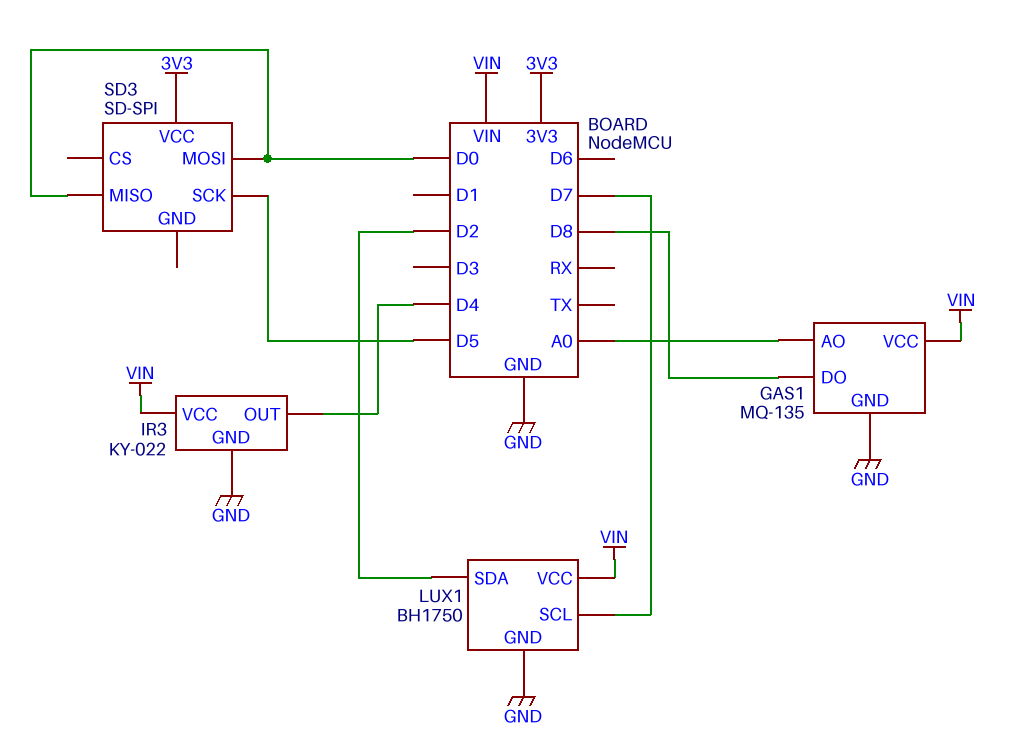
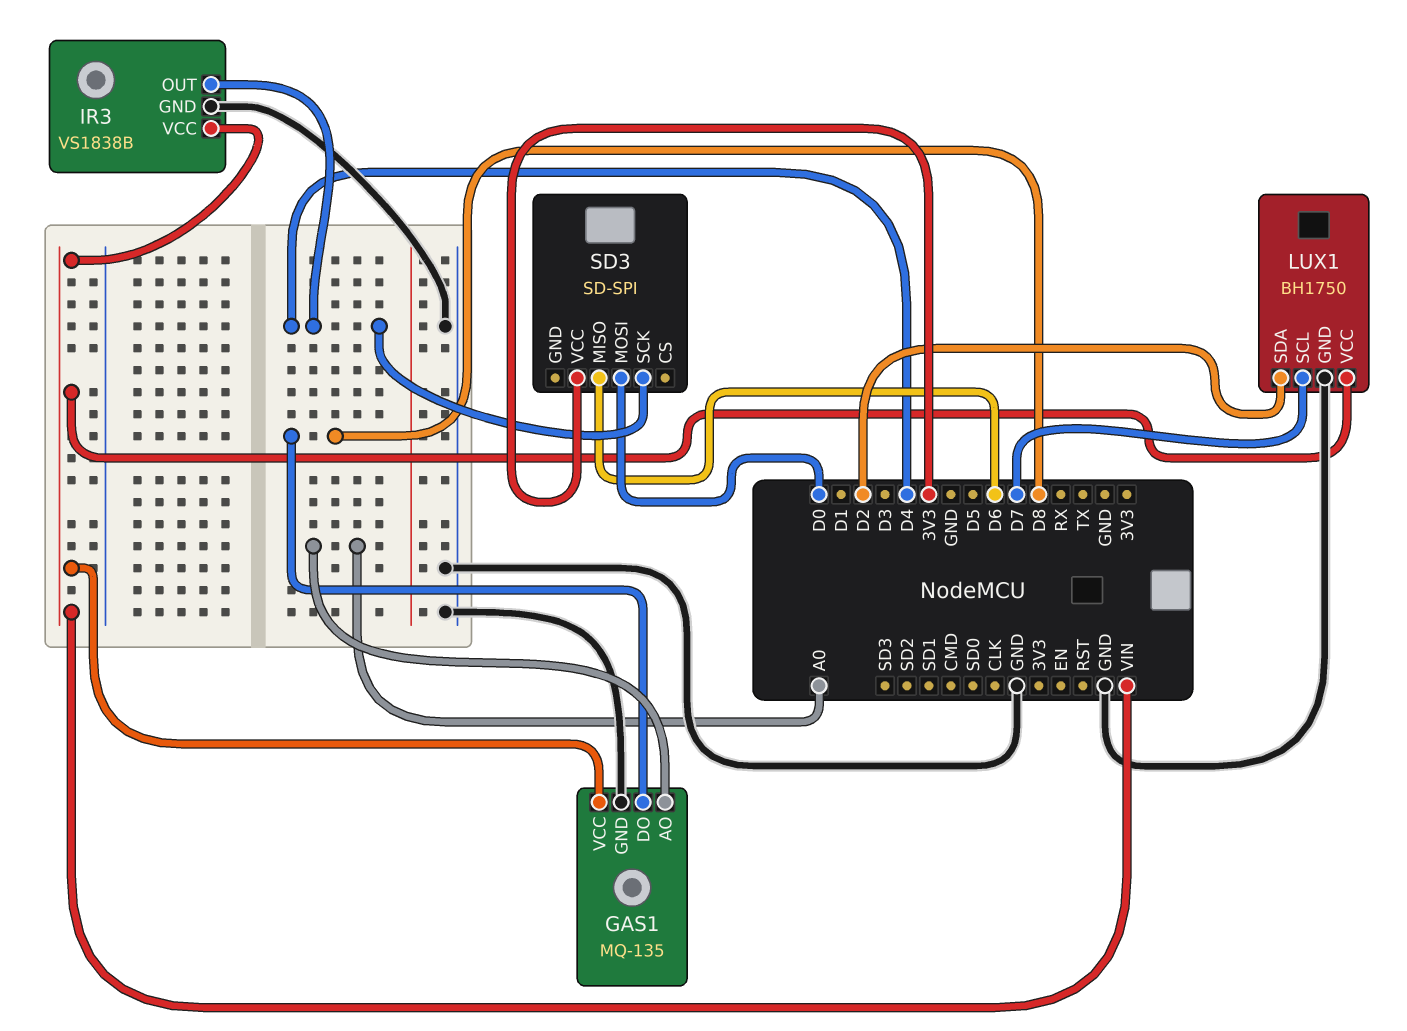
IR3: KY-022 -> VS1838B
SD3 pin MISO: D0 -> D6
SD3 pin SCK: D5 -> D4

